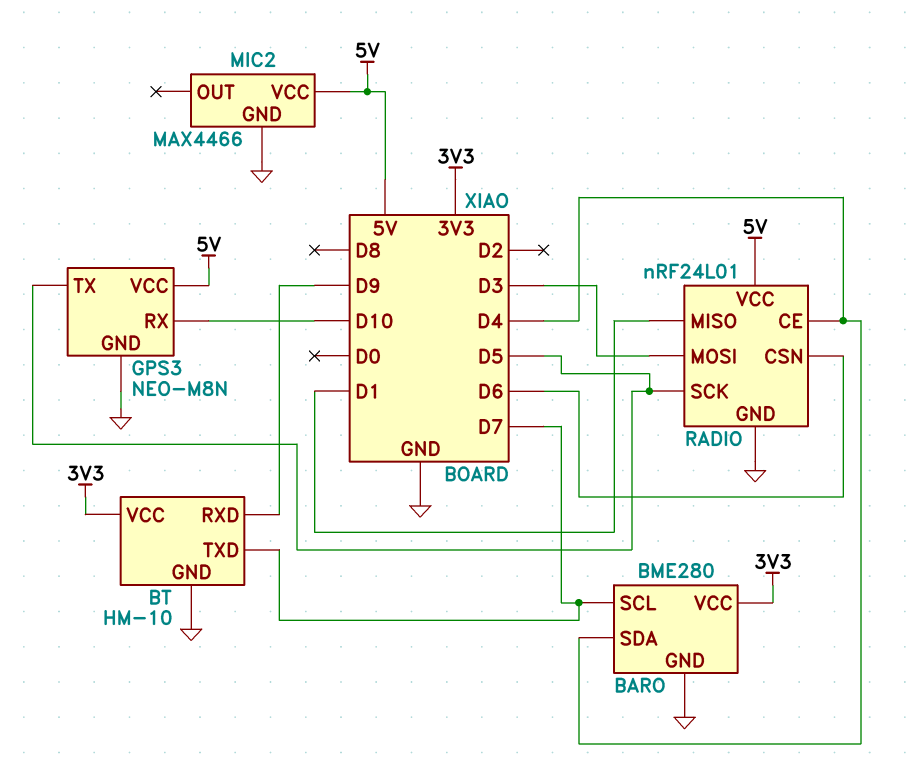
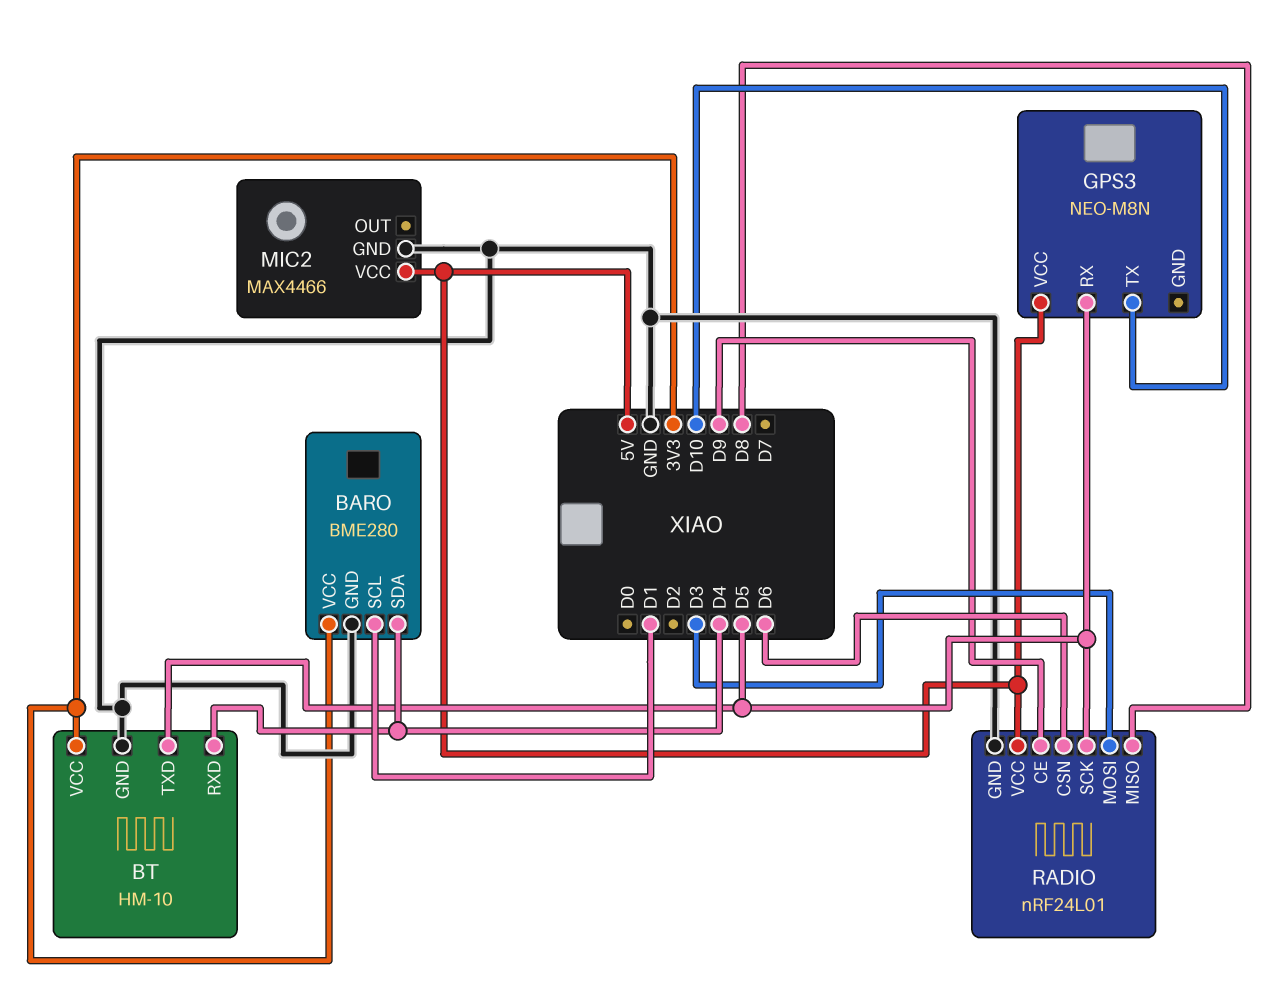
BARO pin SCL: D7 -> D1
BT pin RXD: D9 -> D4
BT pin TXD: D7 -> D5
GPS3 pin GND: GND -> none
GPS3 pin RX: D10 -> D5
GPS3 pin TX: D5 -> D10
RADIO pin CE: D4 -> D9
RADIO pin MISO: D1 -> D8

